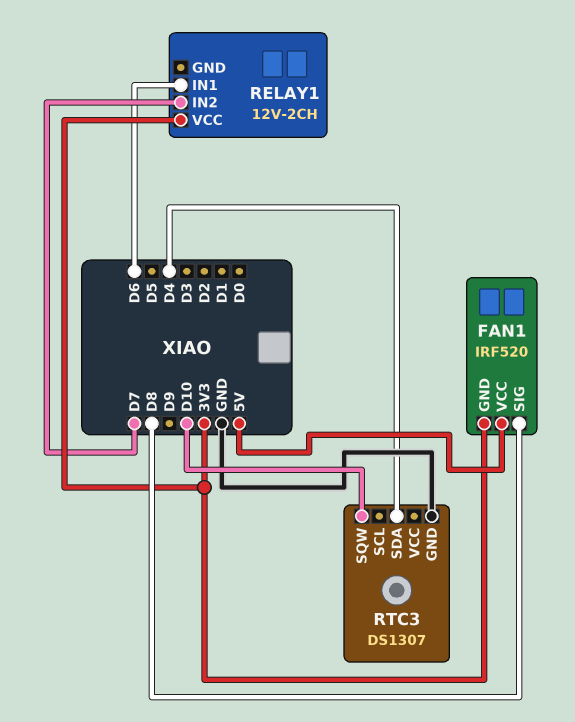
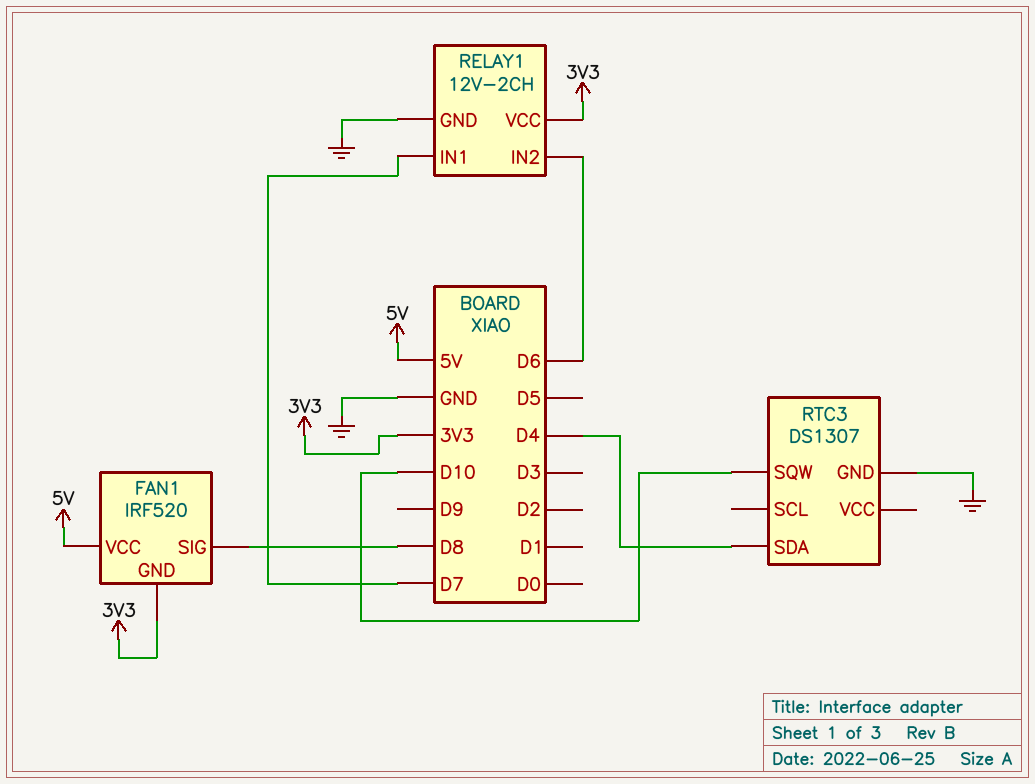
RELAY1 pin GND: none -> GND
RELAY1 pin IN1: D6 -> D7
RELAY1 pin IN2: D7 -> D6

